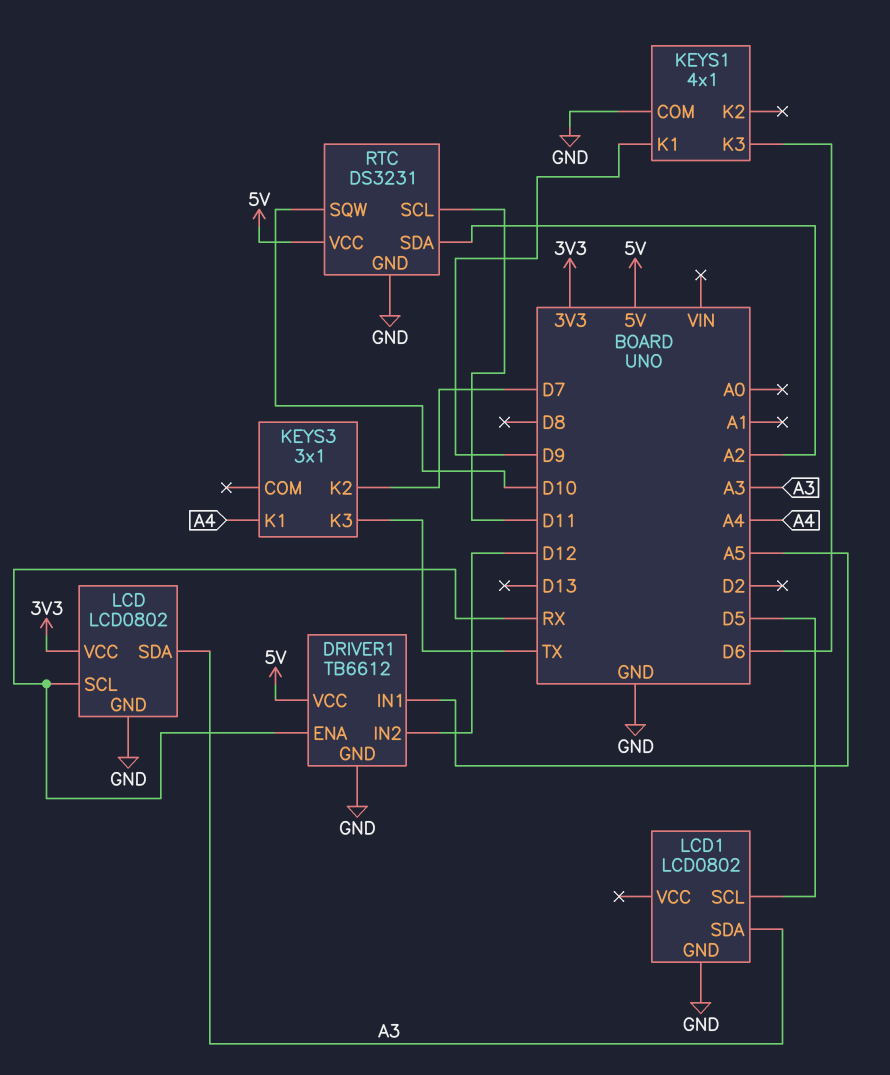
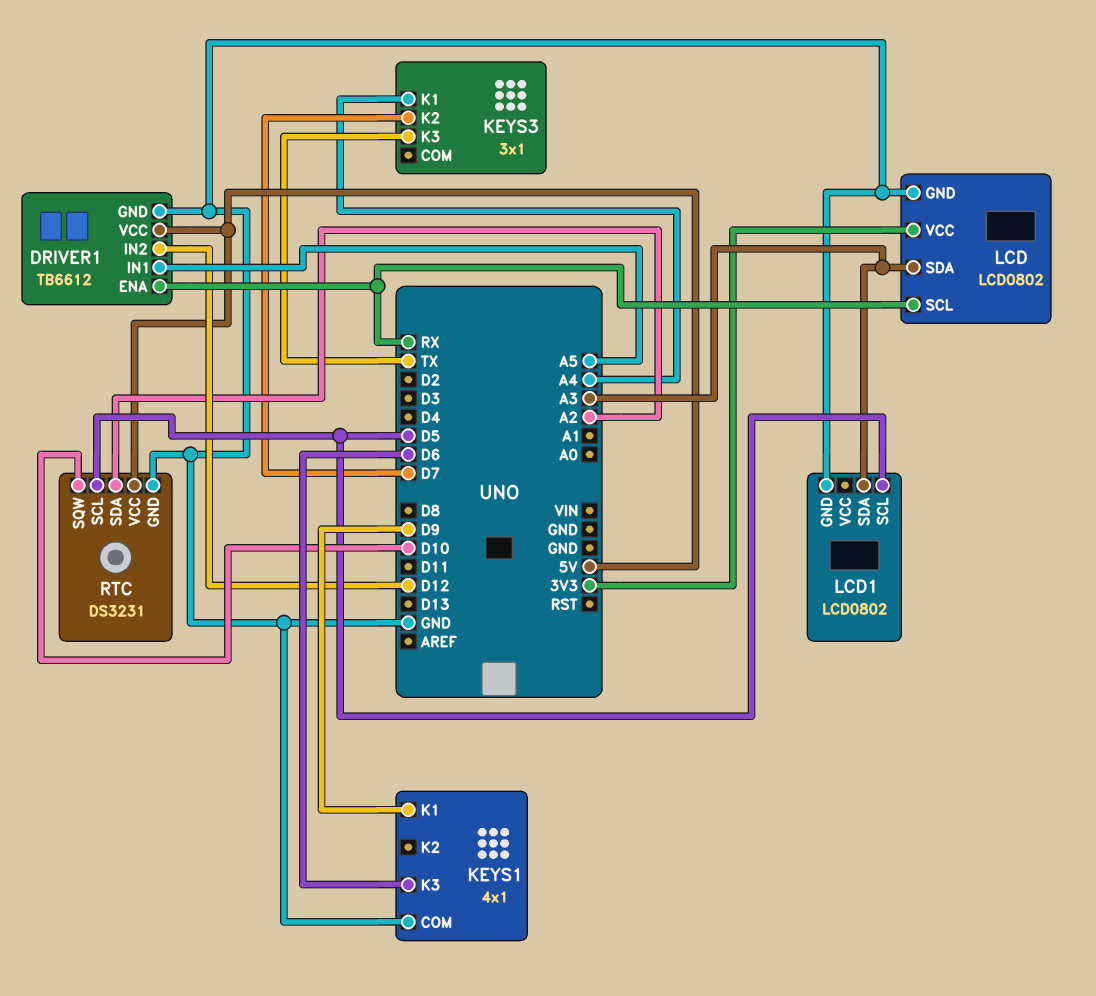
RTC pin SCL: D11 -> D5

